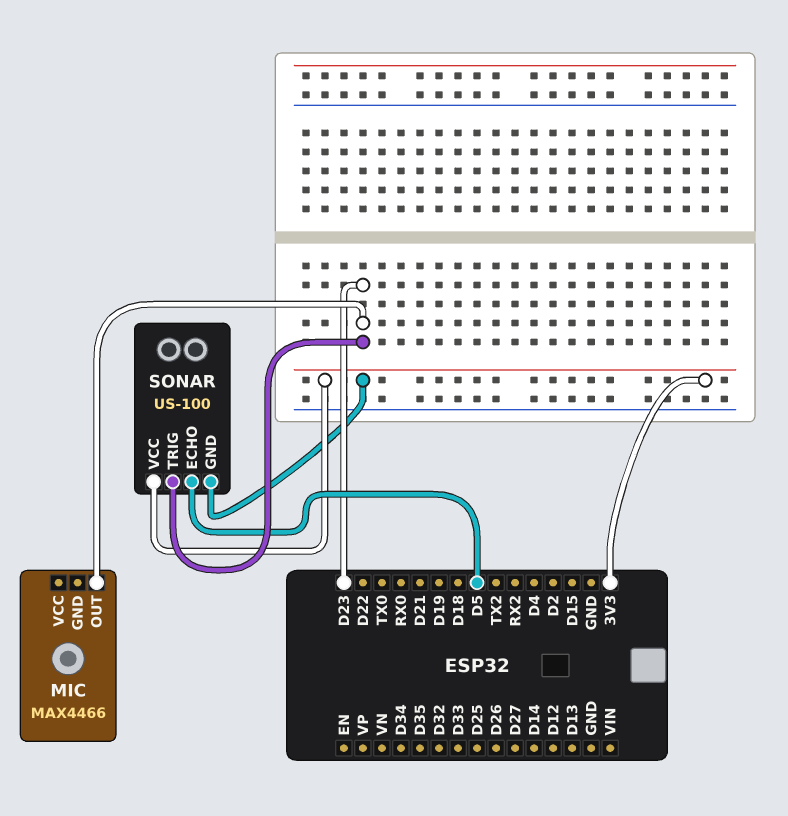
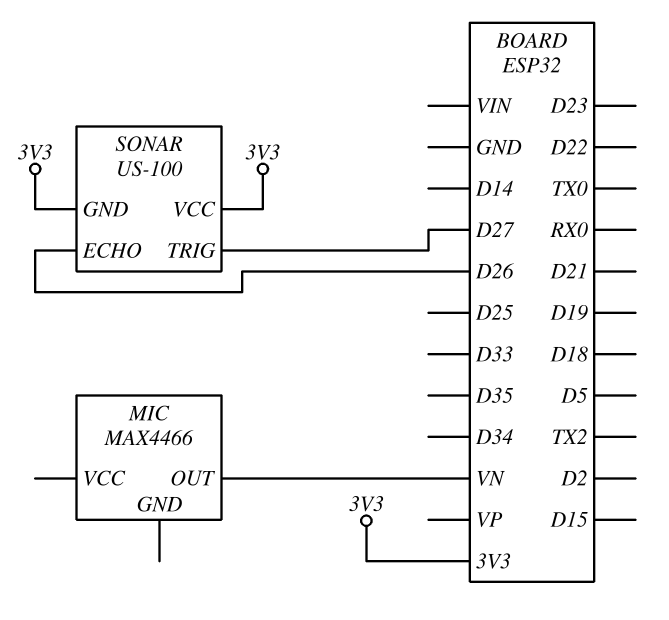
MIC pin OUT: D23 -> VN
SONAR pin ECHO: D5 -> D26
SONAR pin TRIG: D23 -> D27

